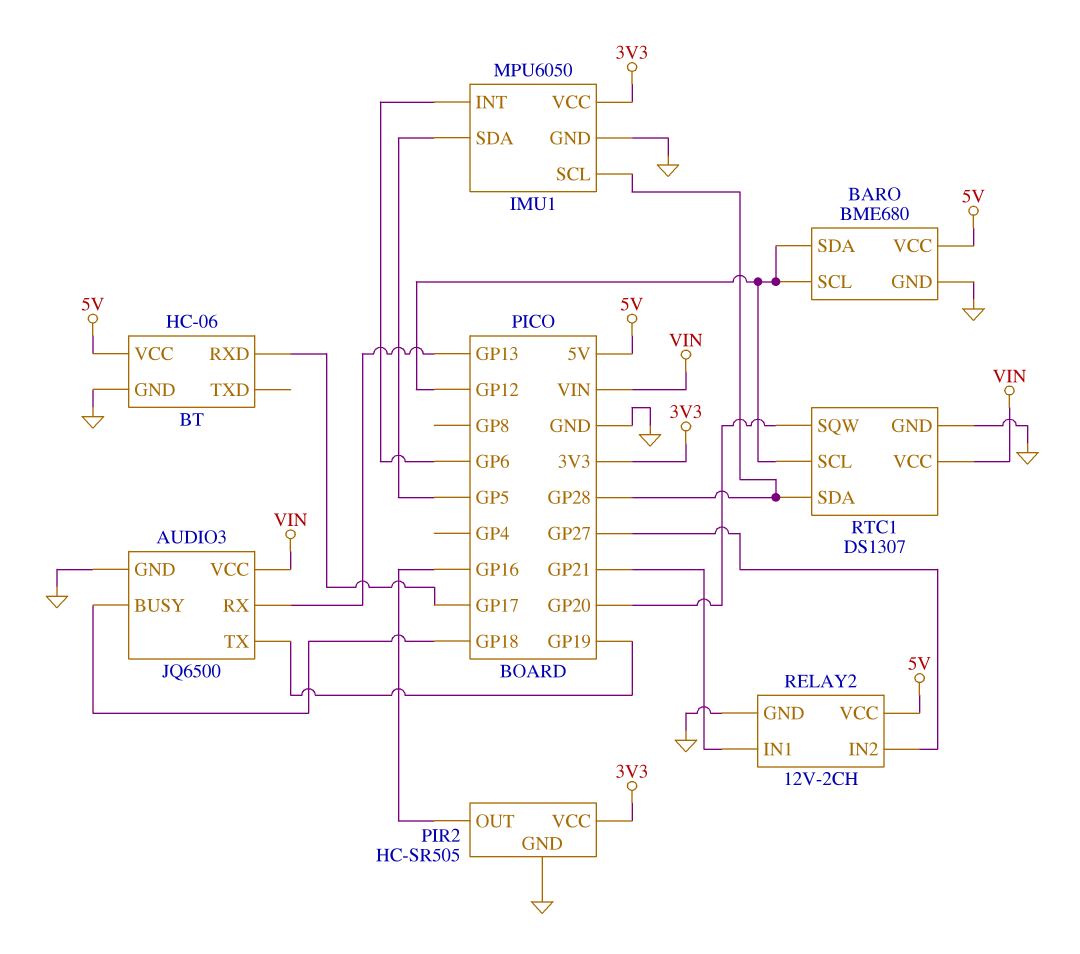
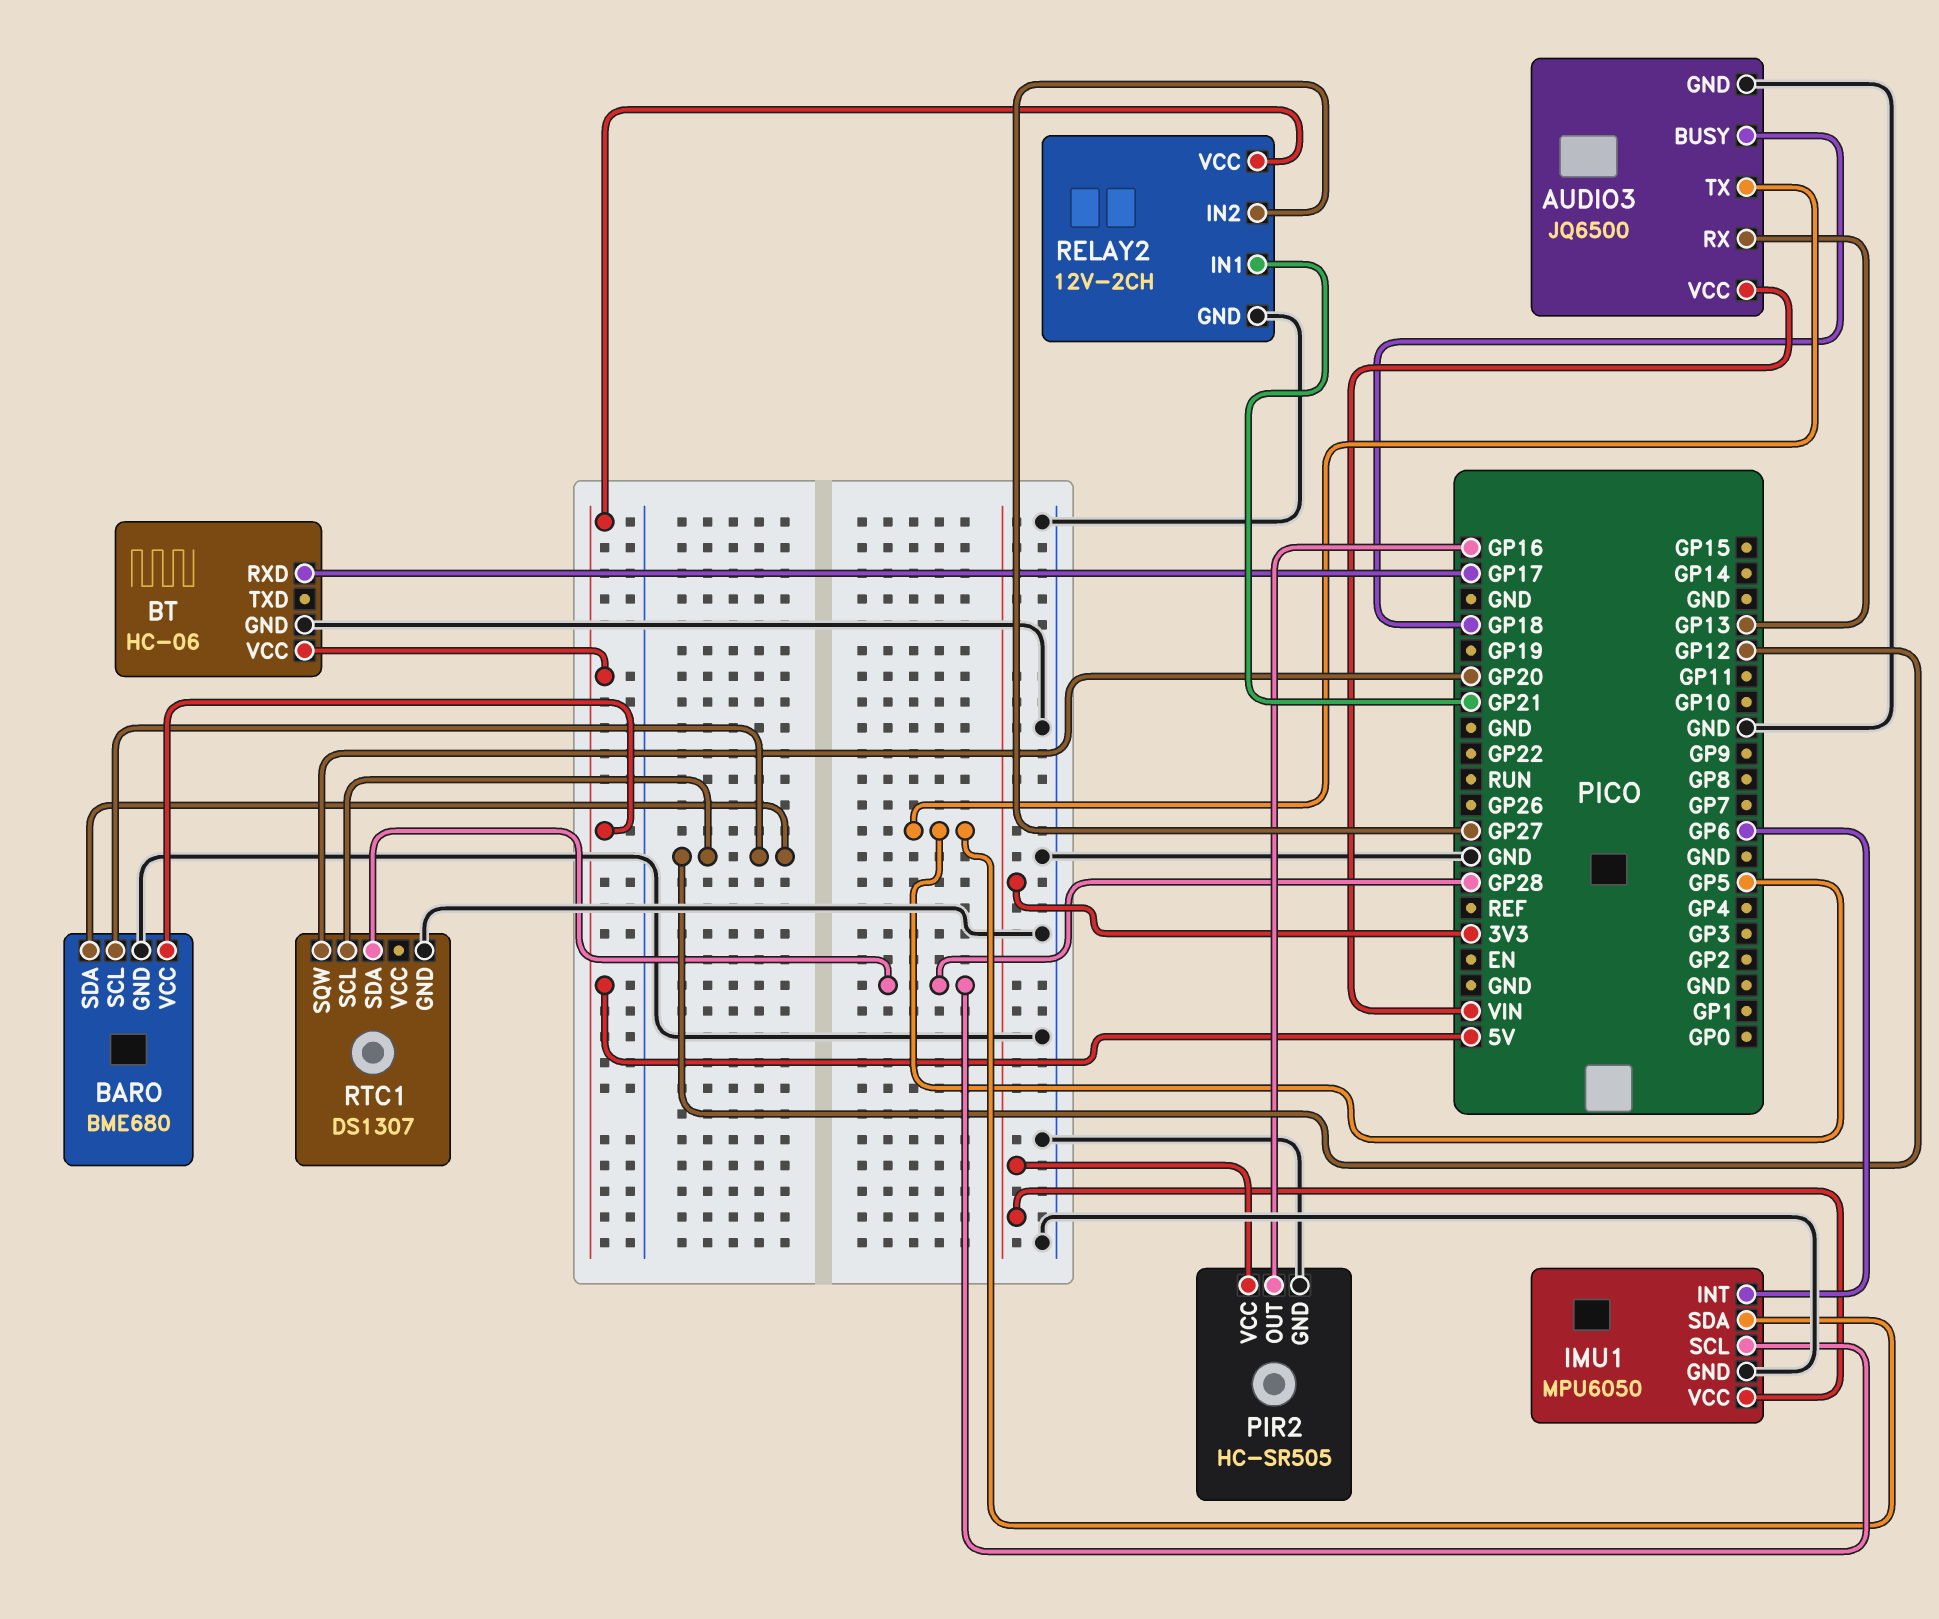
AUDIO3 pin TX: GP19 -> GP5
RTC1 pin VCC: VIN -> none

